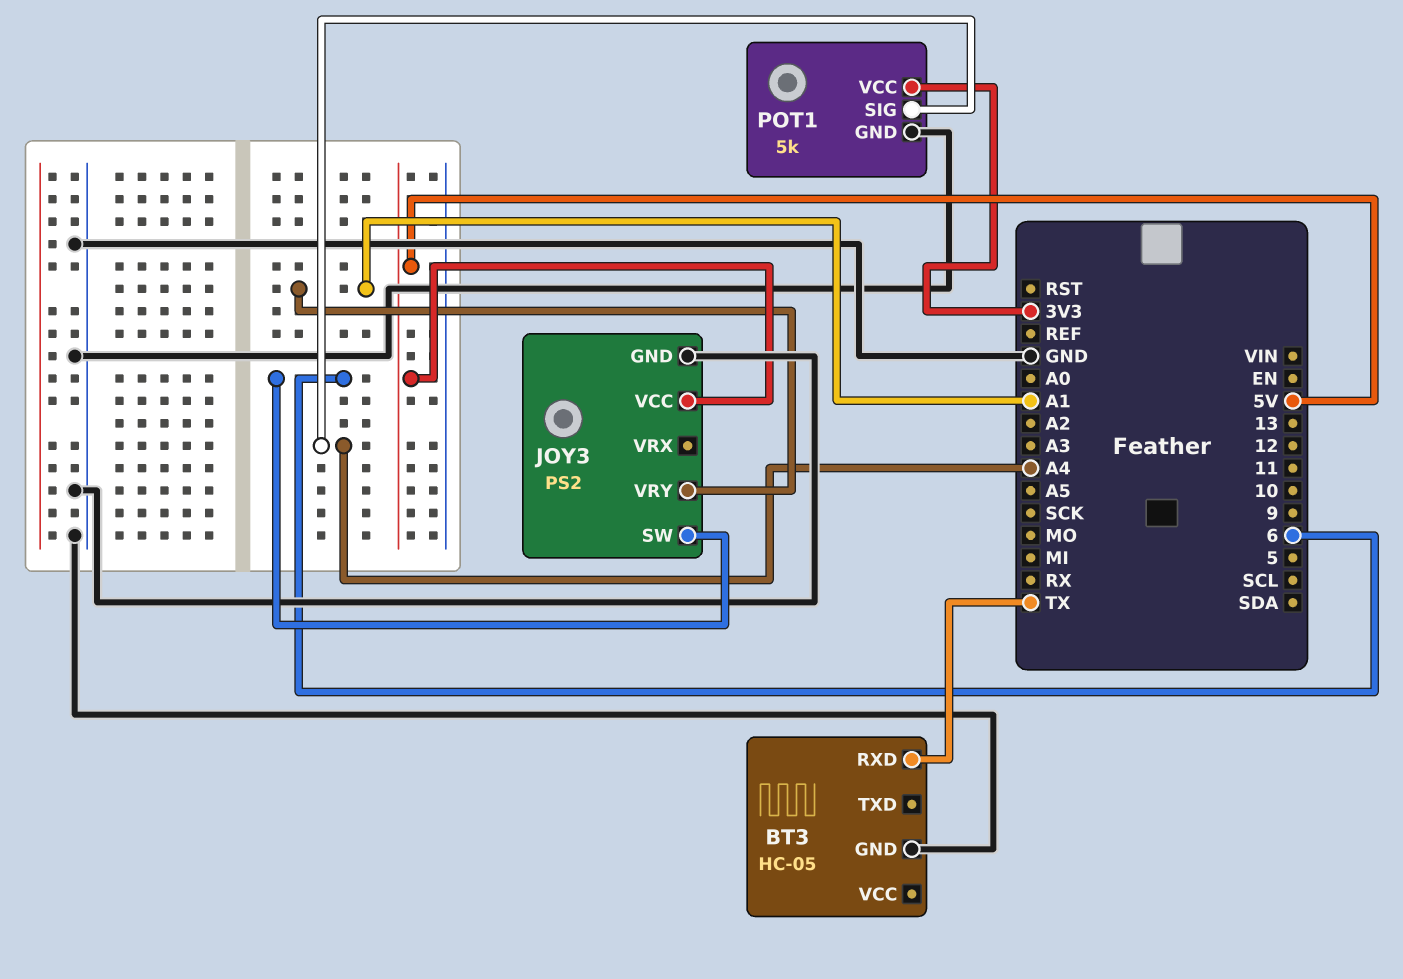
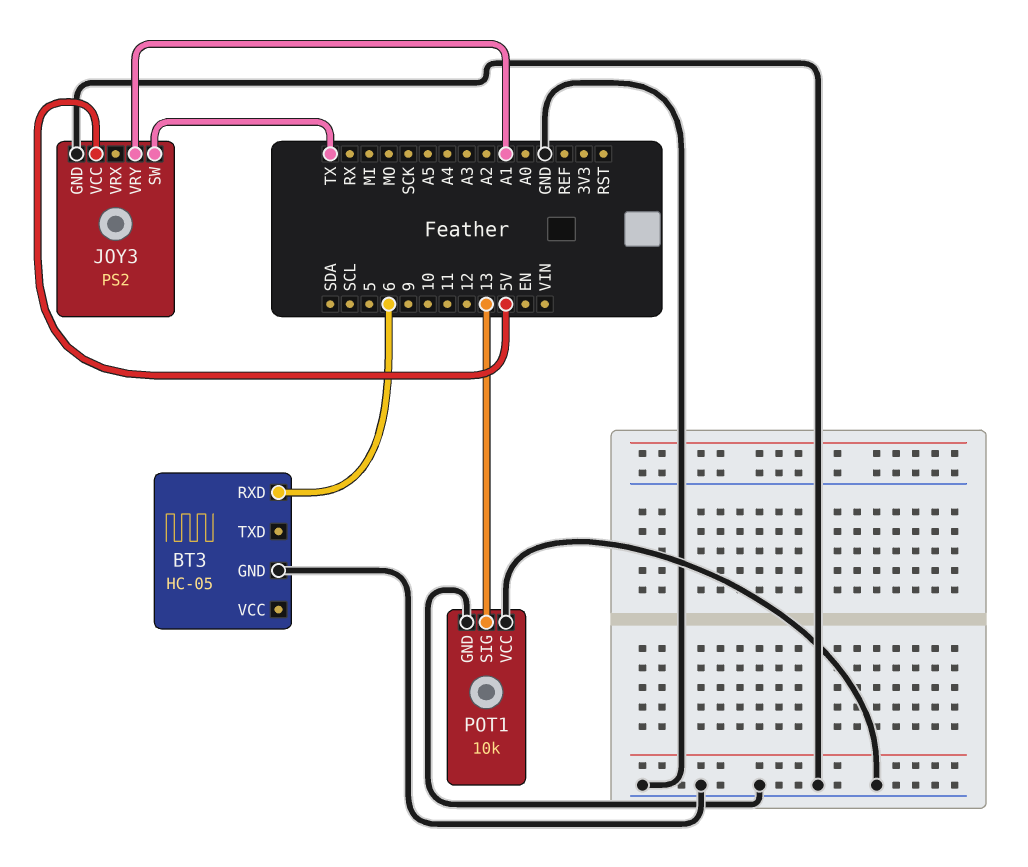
BT3 pin RXD: TX -> 6
JOY3 pin SW: 6 -> TX
POT1: 5k -> 10k
POT1 pin SIG: A4 -> 13
POT1 pin VCC: 3V3 -> GND

